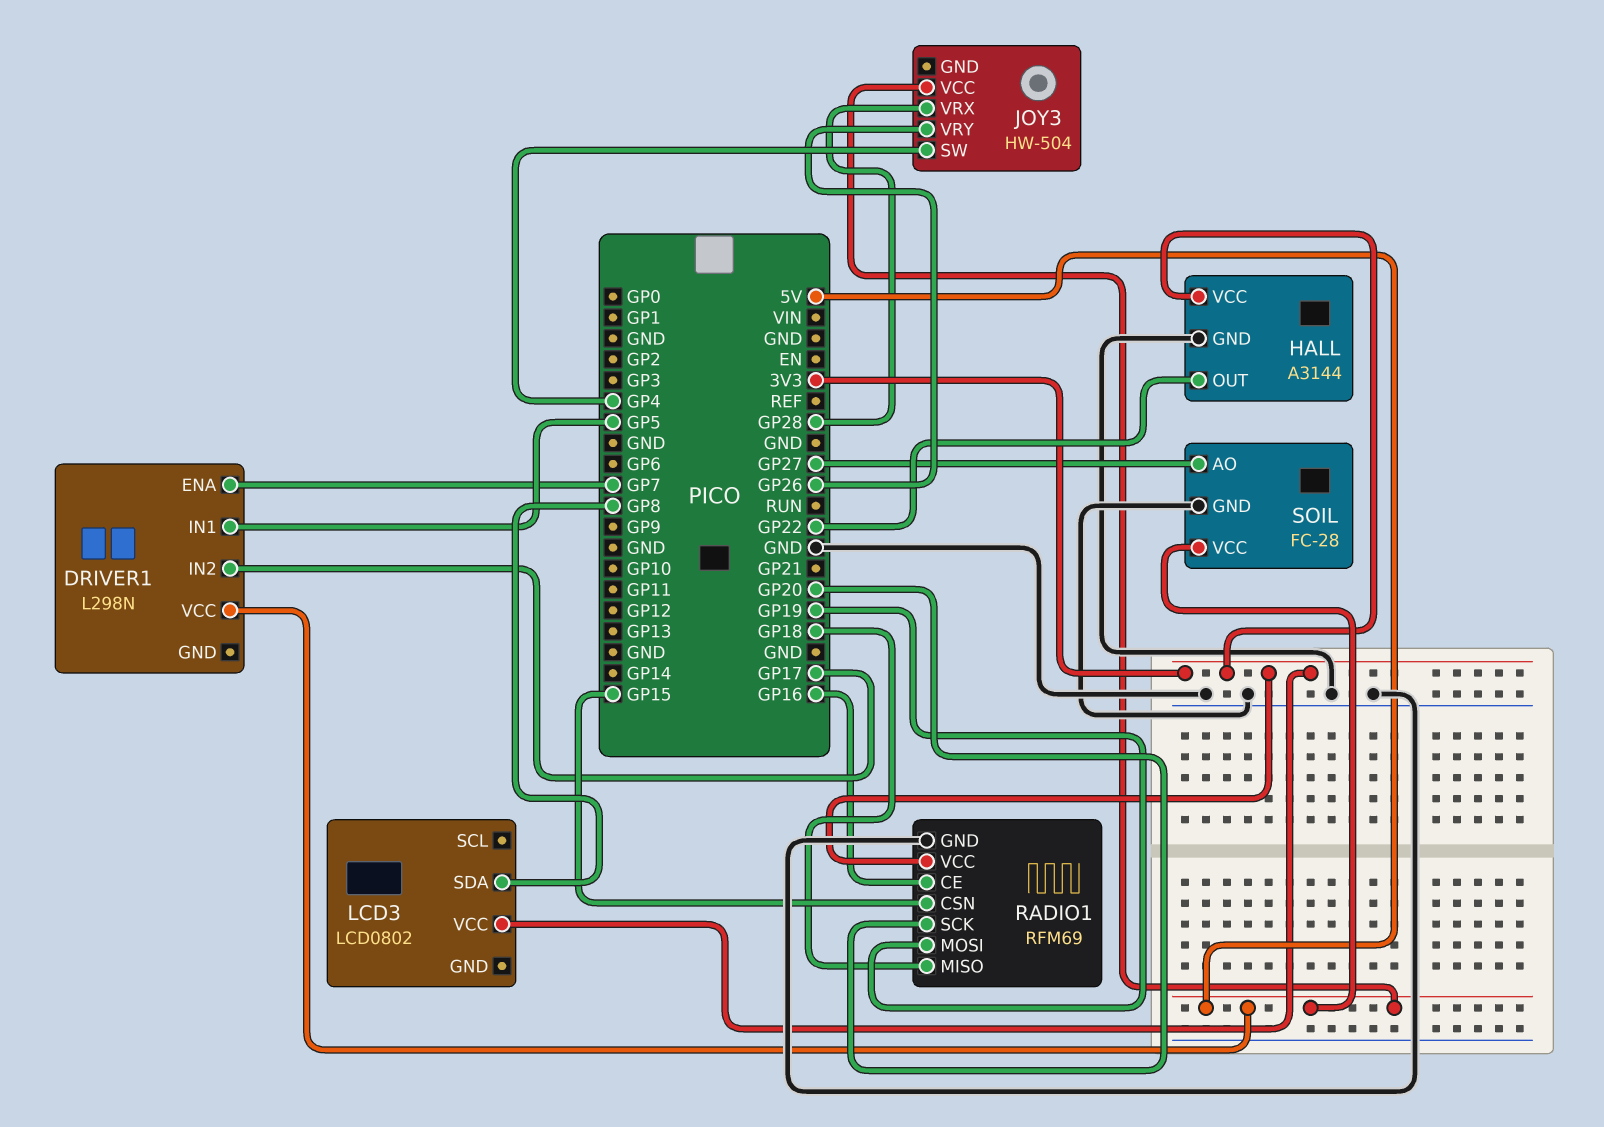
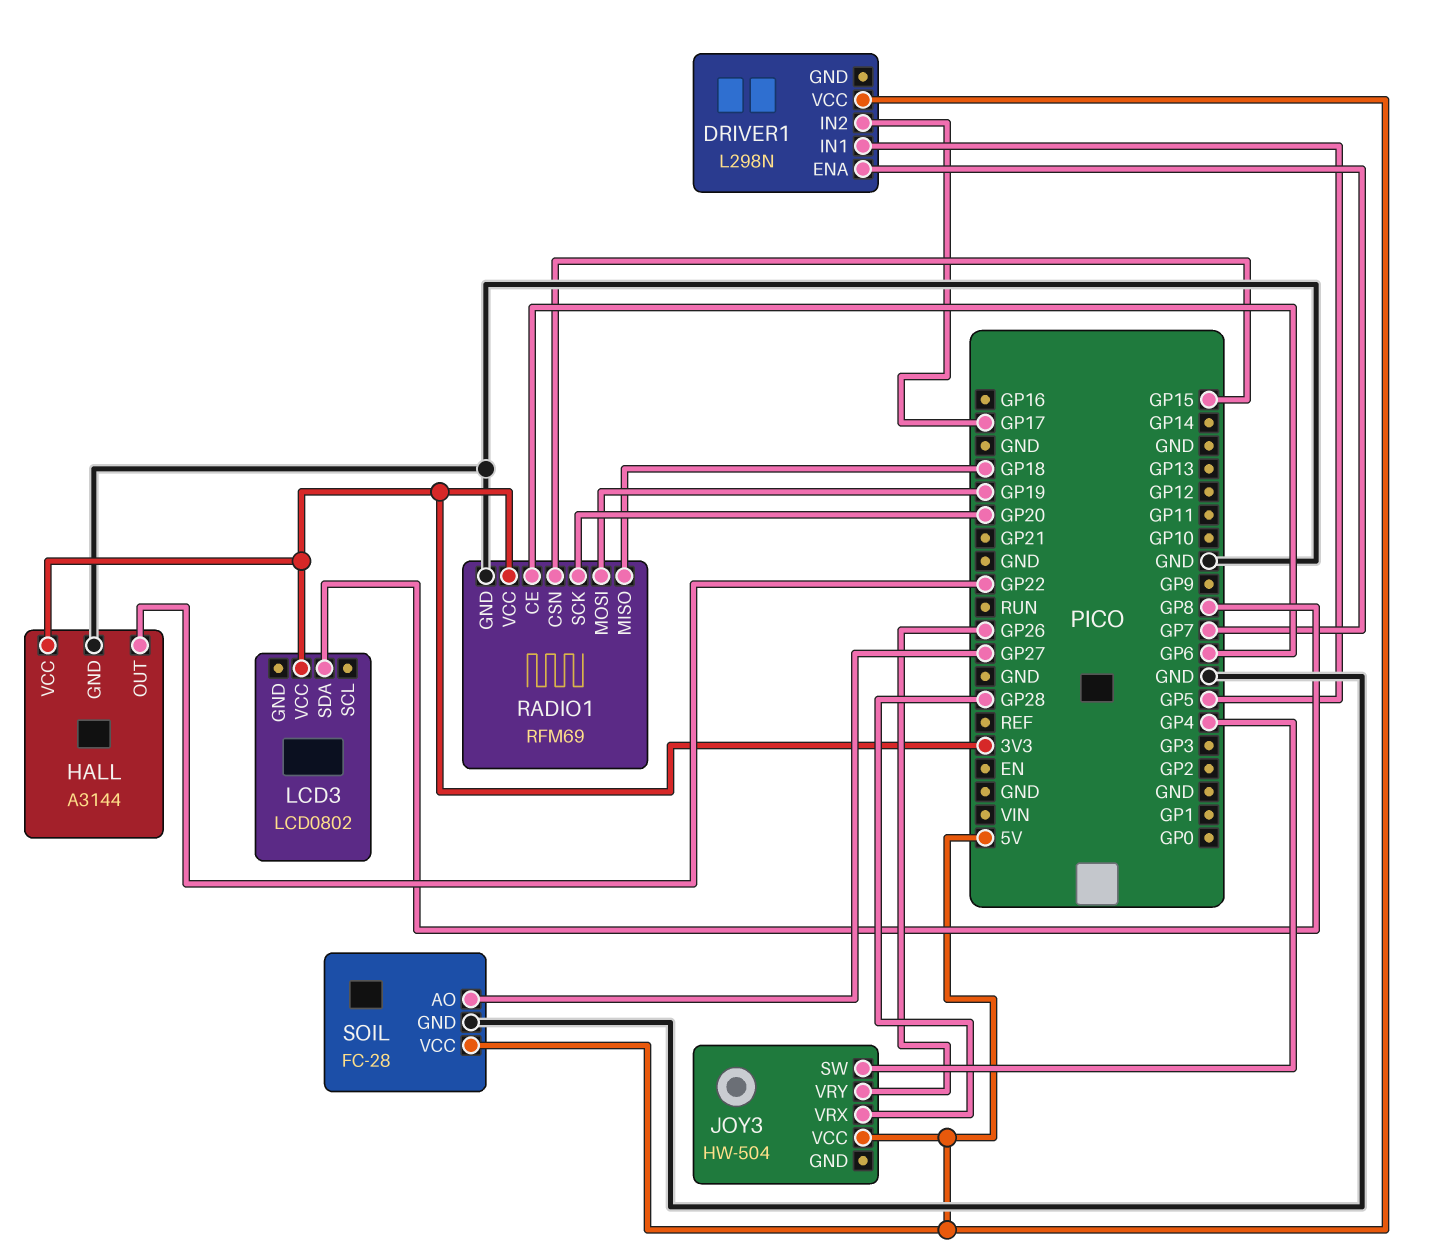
RADIO1 pin CE: GP16 -> GP6

